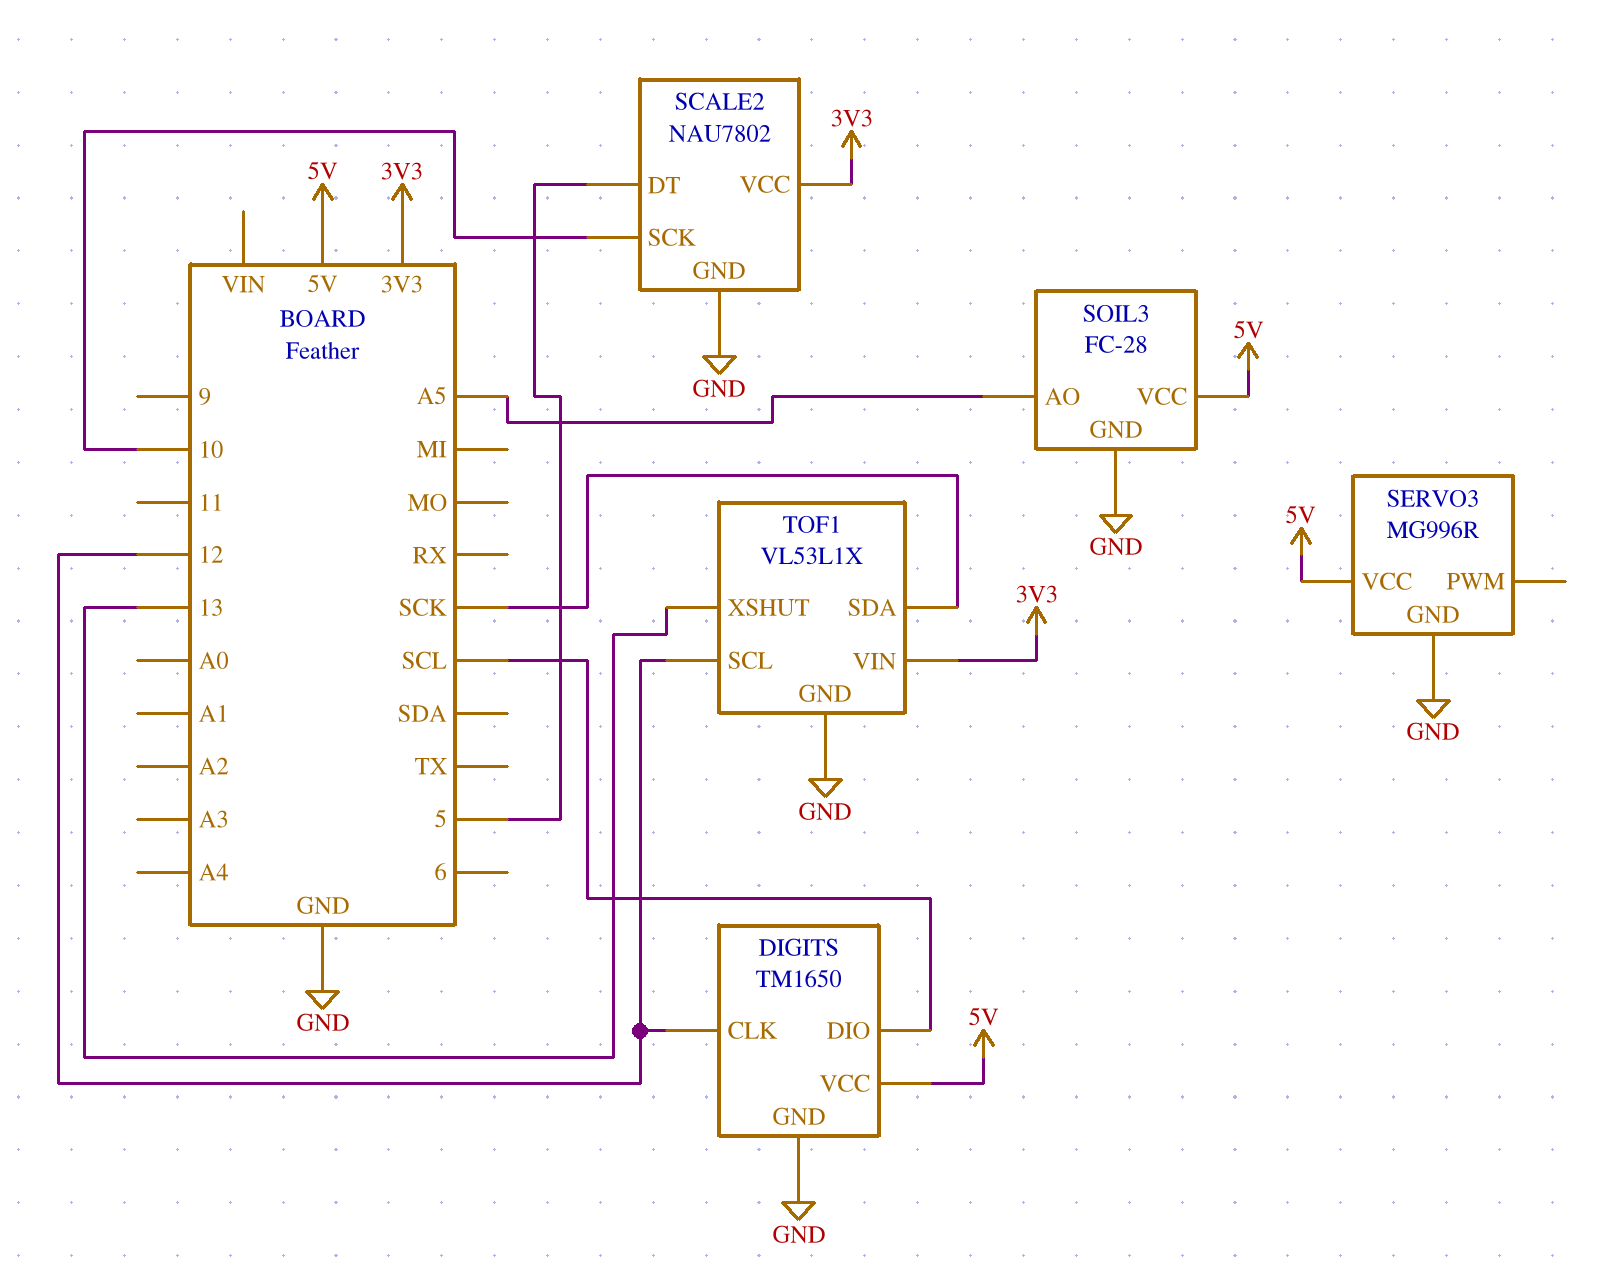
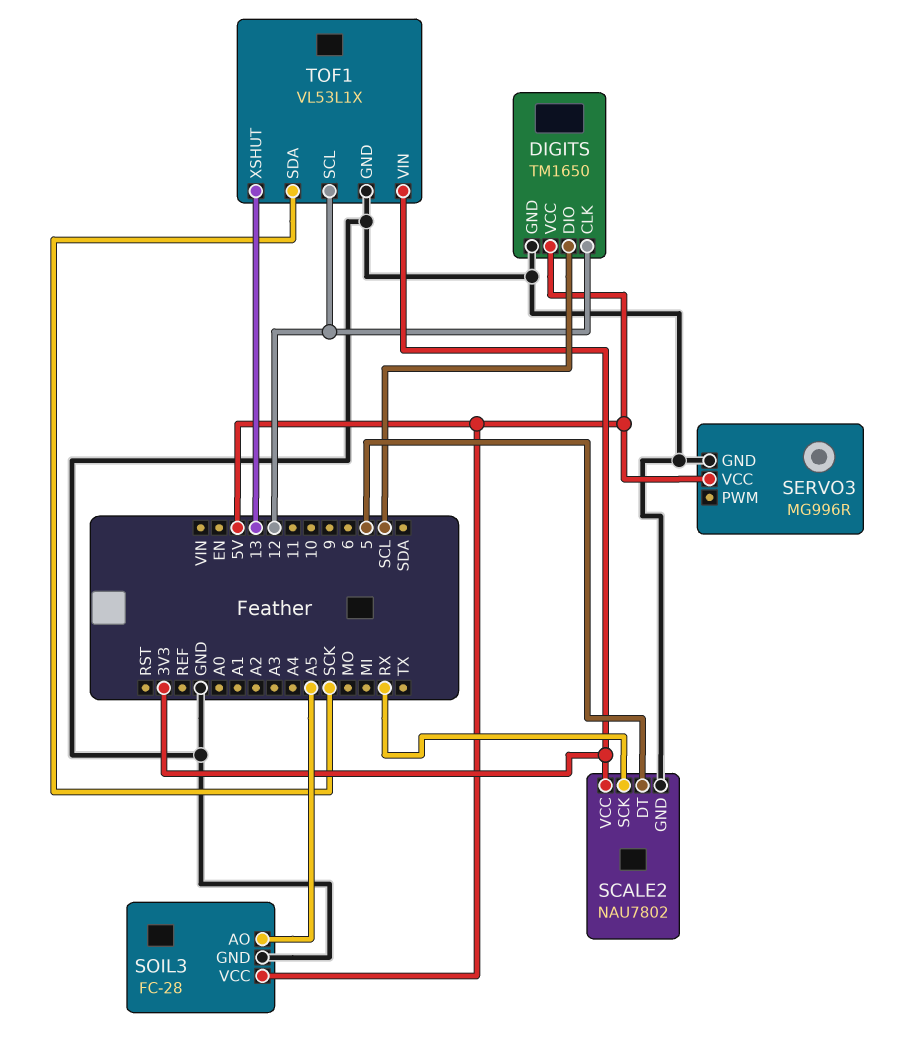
SCALE2 pin SCK: 10 -> RX

